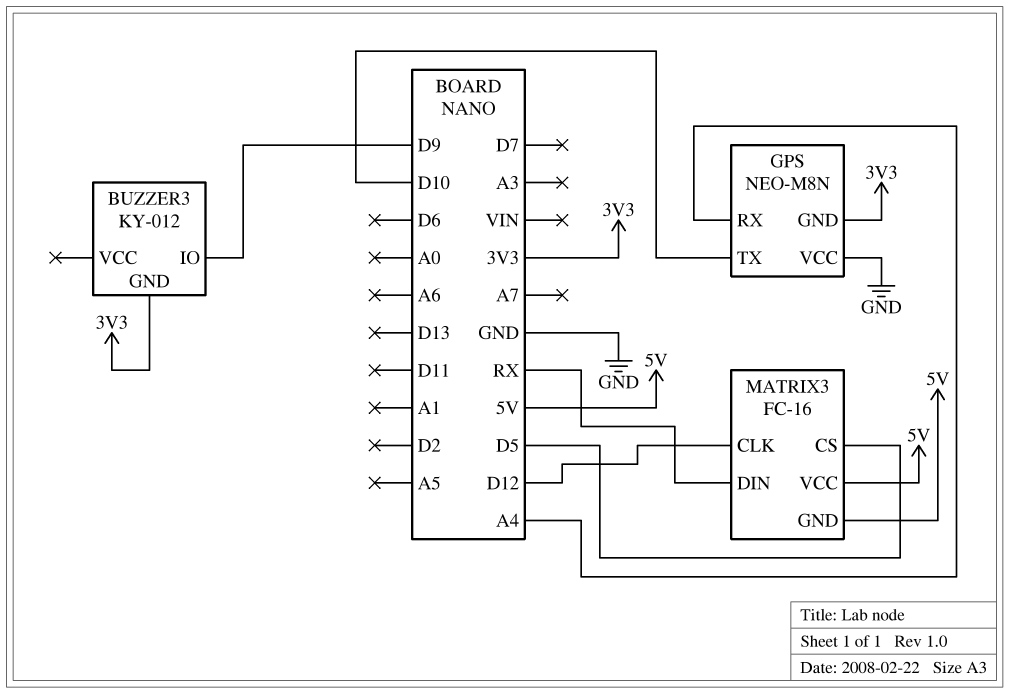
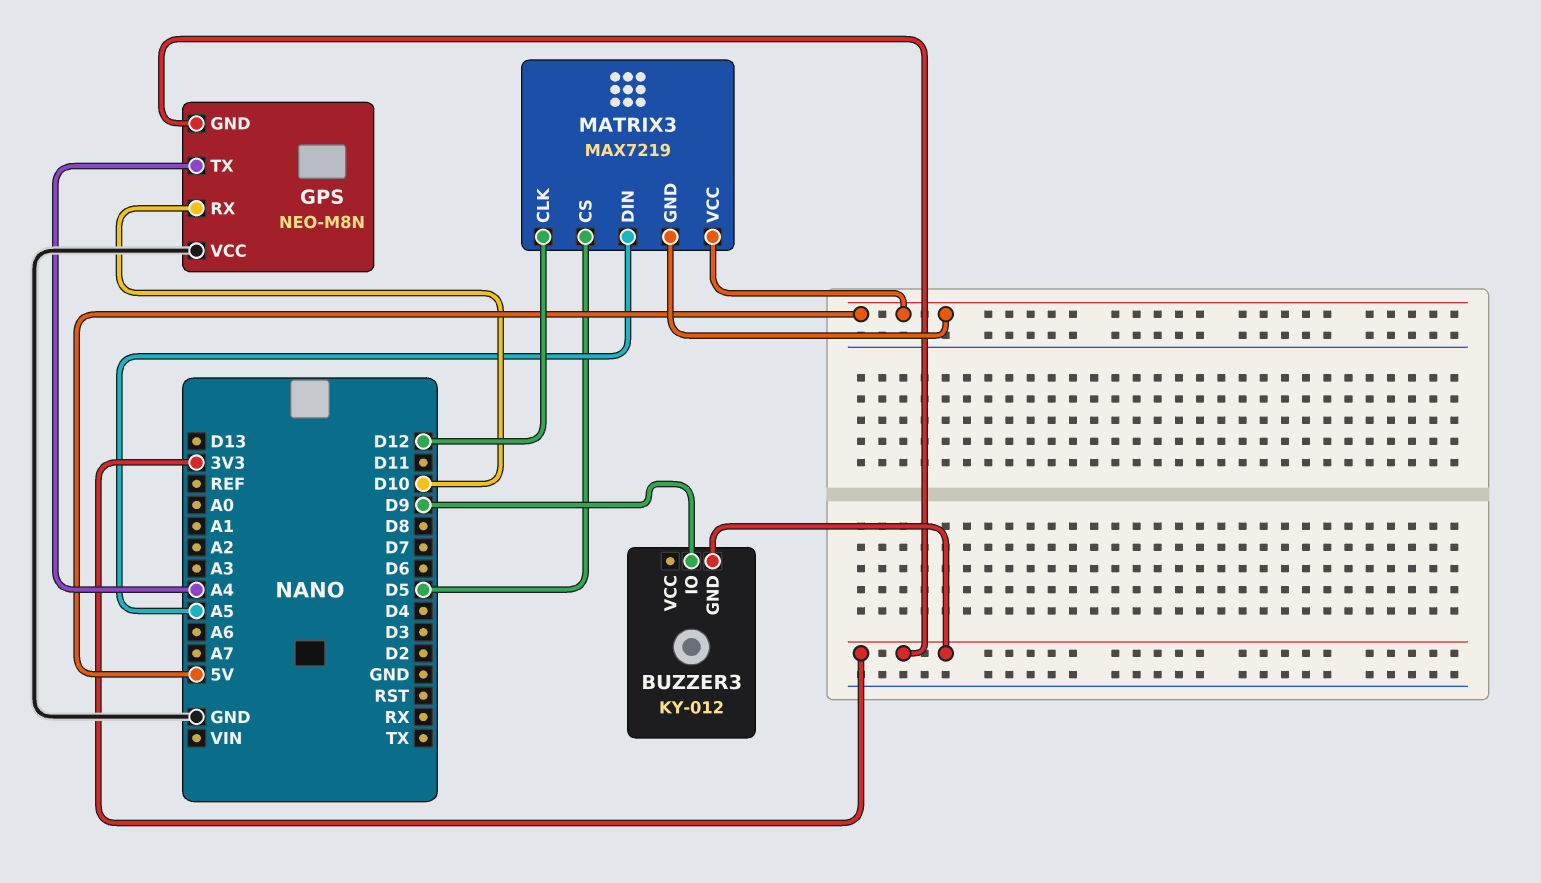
GPS pin RX: A4 -> D10
GPS pin TX: D10 -> A4
MATRIX3: FC-16 -> MAX7219
MATRIX3 pin DIN: RX -> A5

